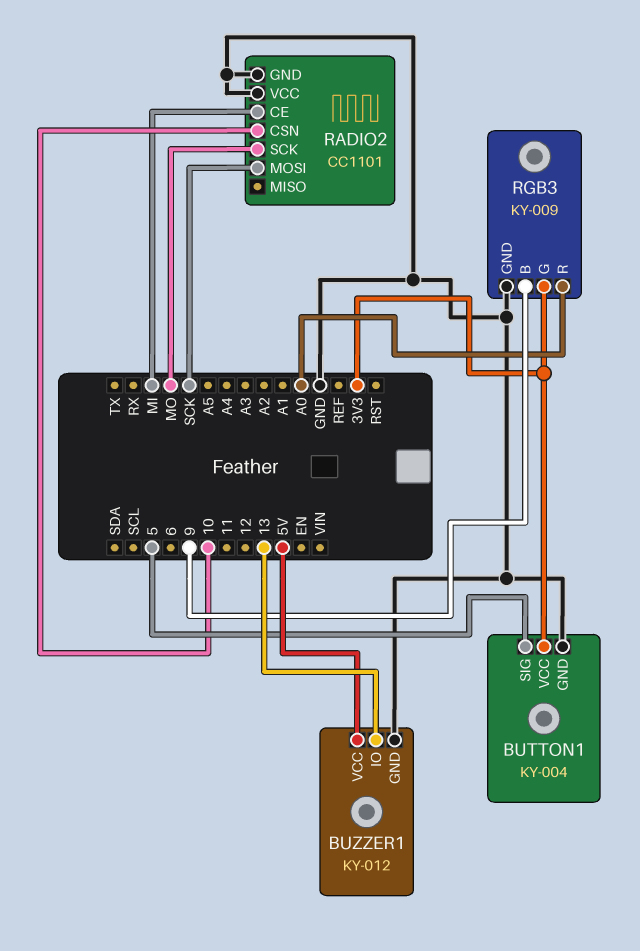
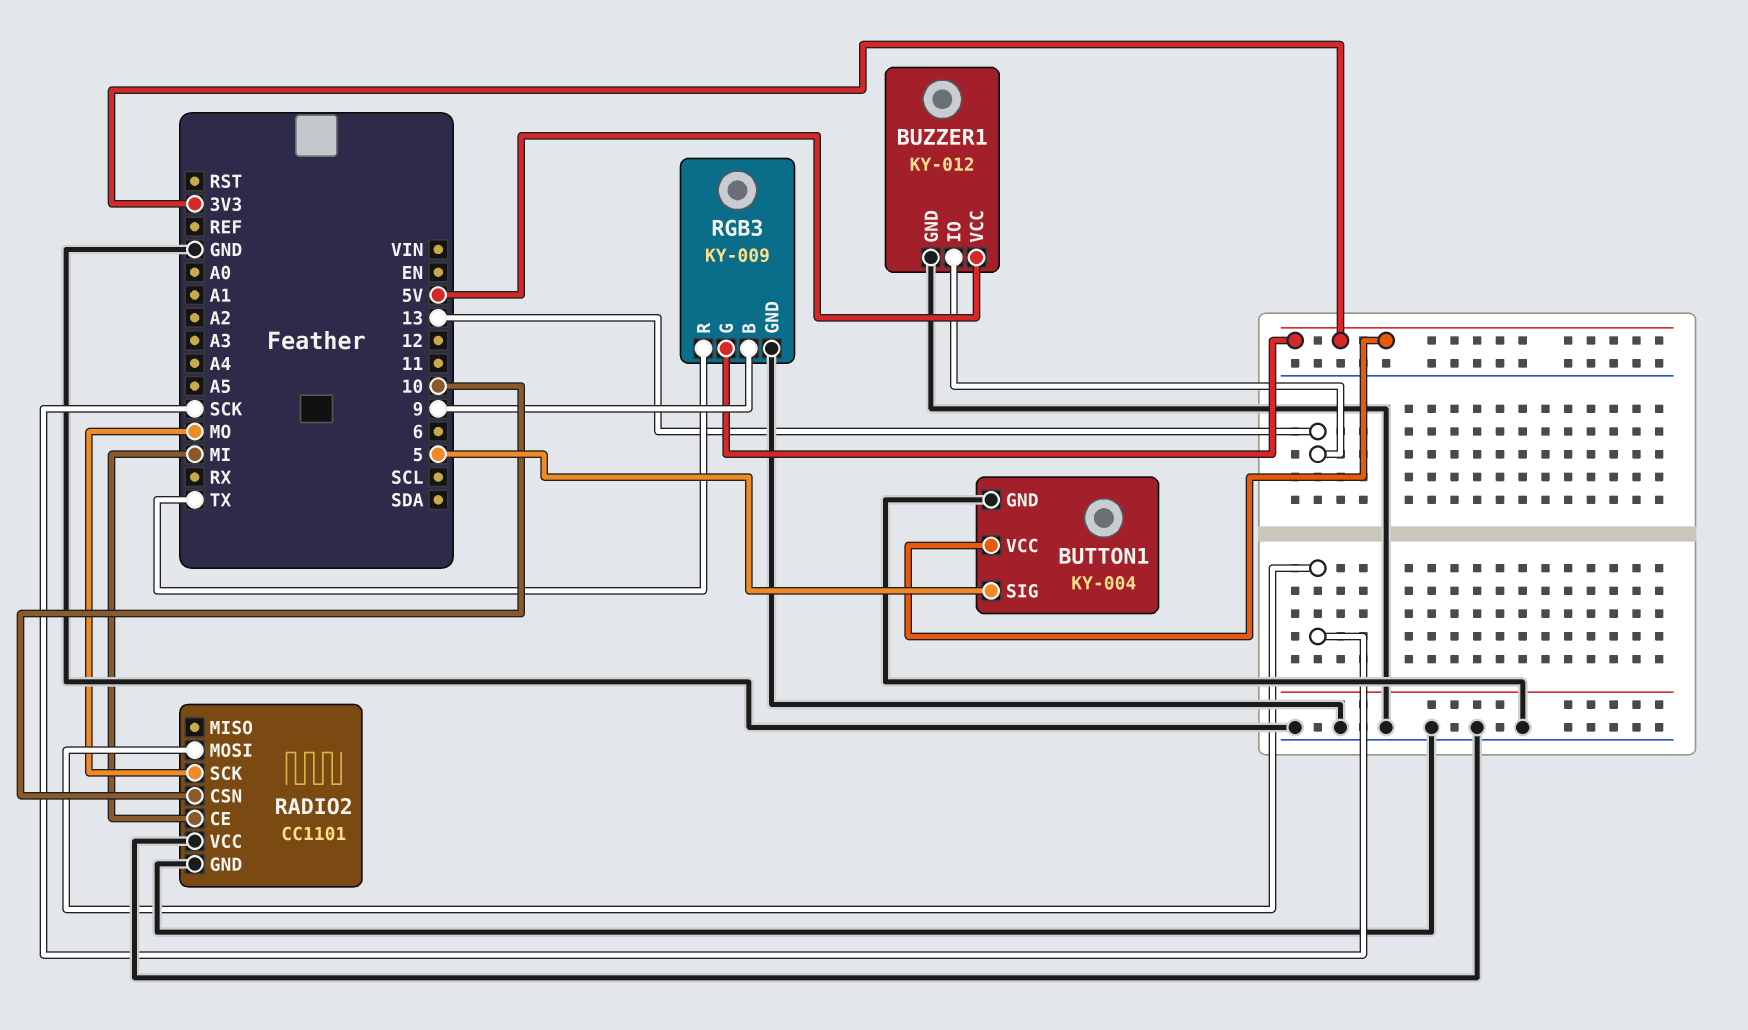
RGB3 pin R: A0 -> TX

